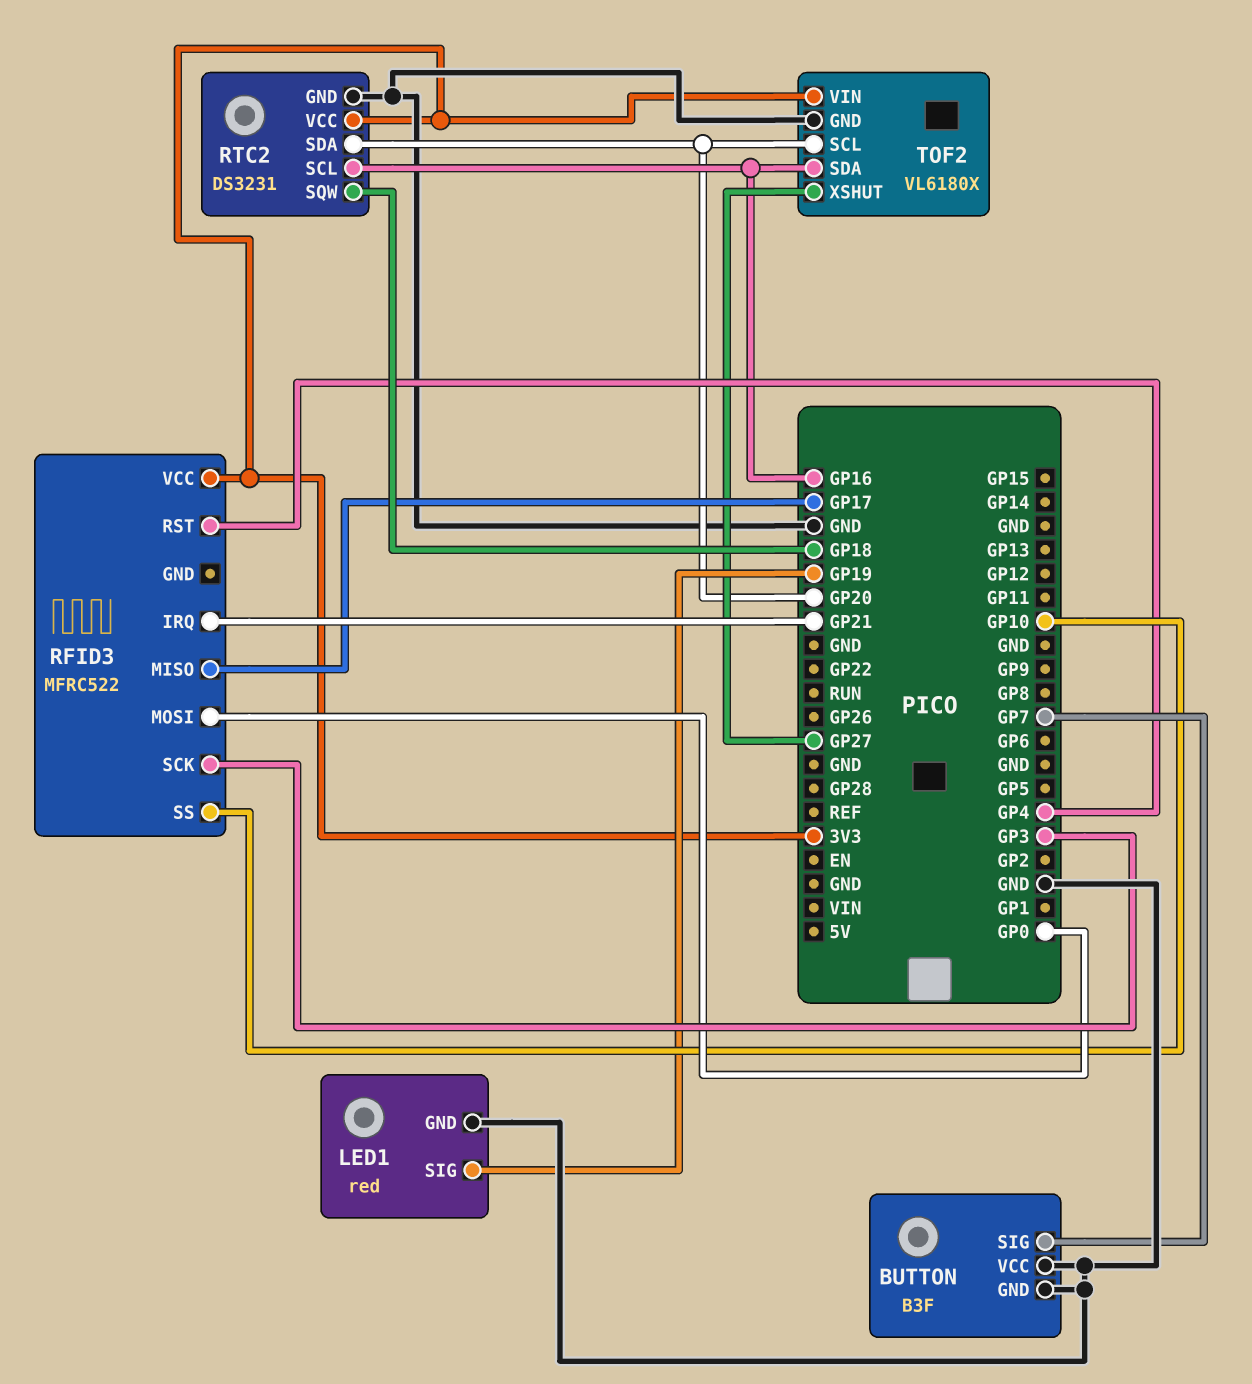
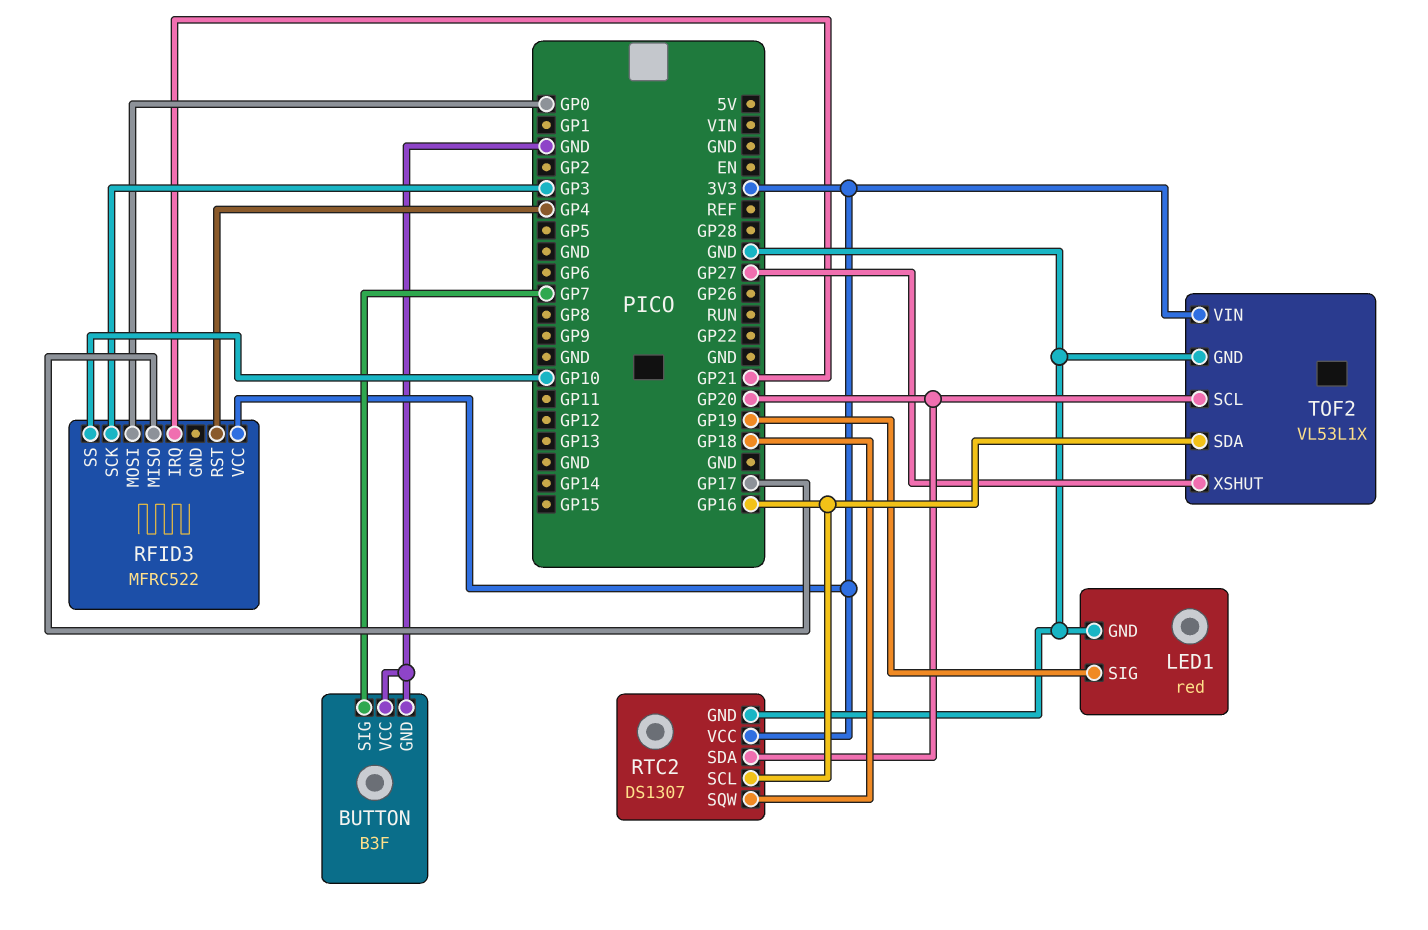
RTC2: DS3231 -> DS1307
TOF2: VL6180X -> VL53L1X

